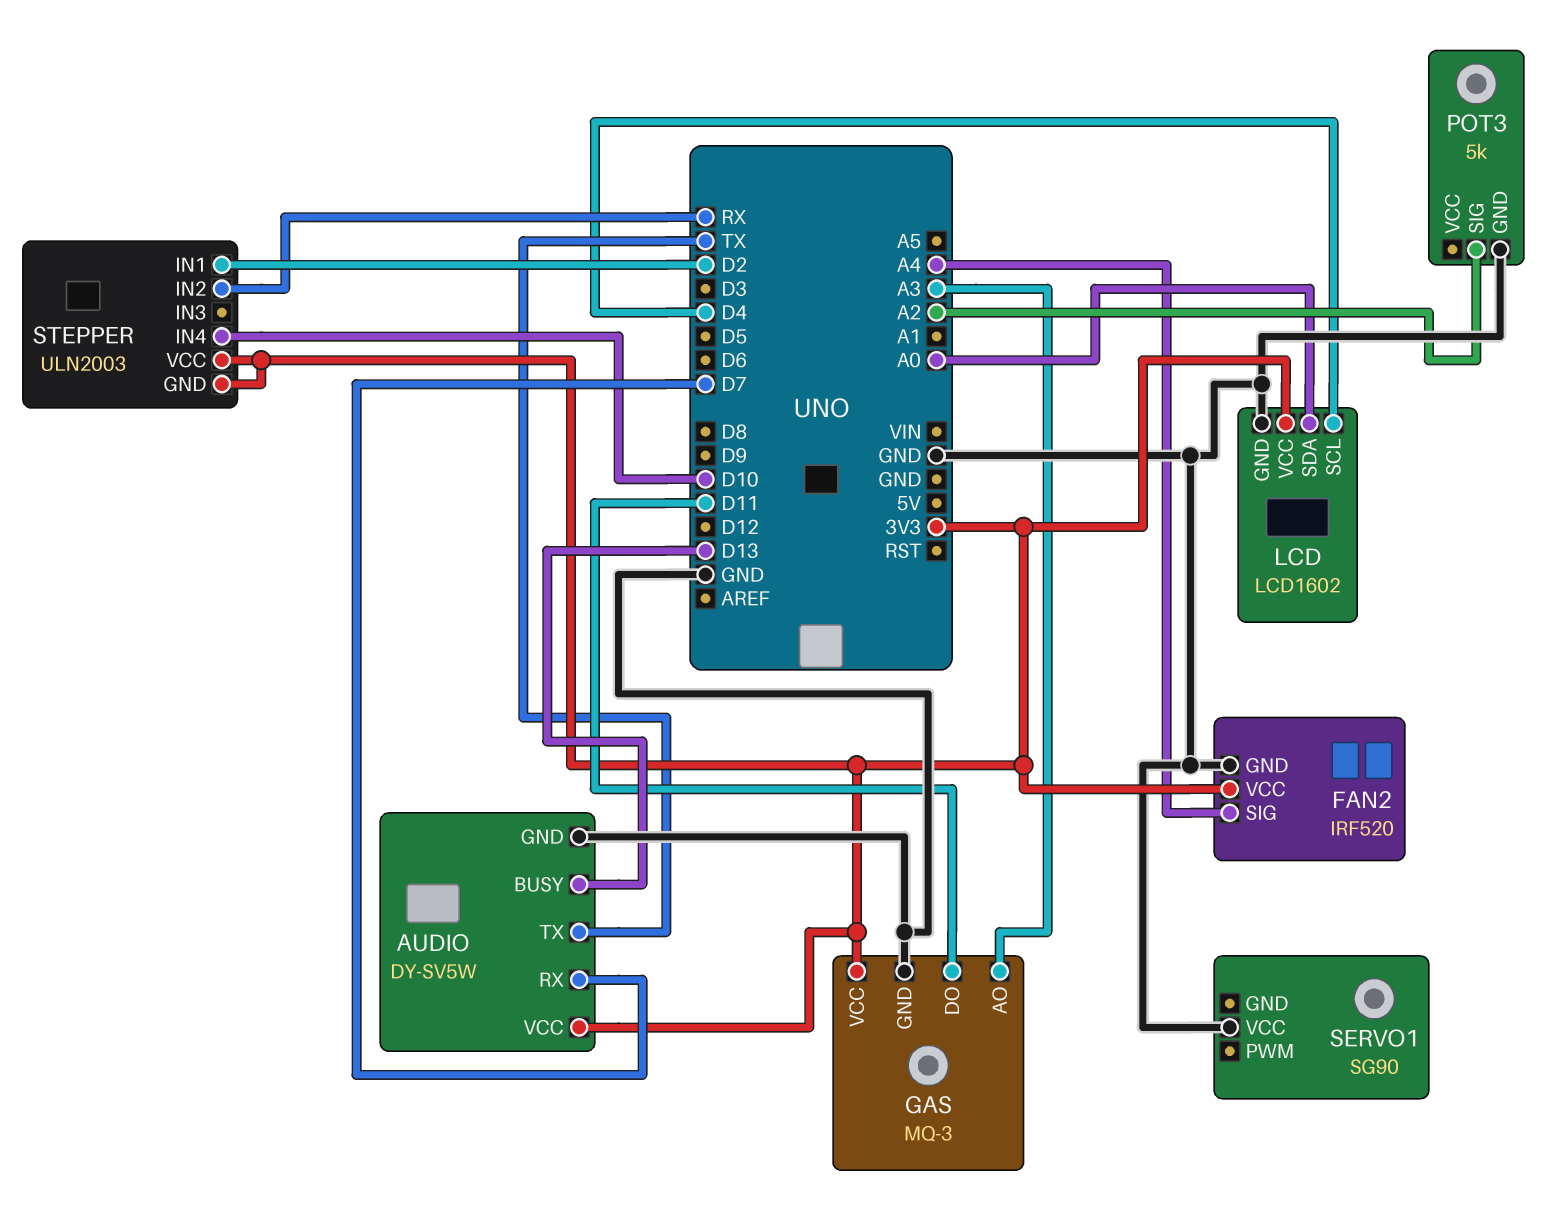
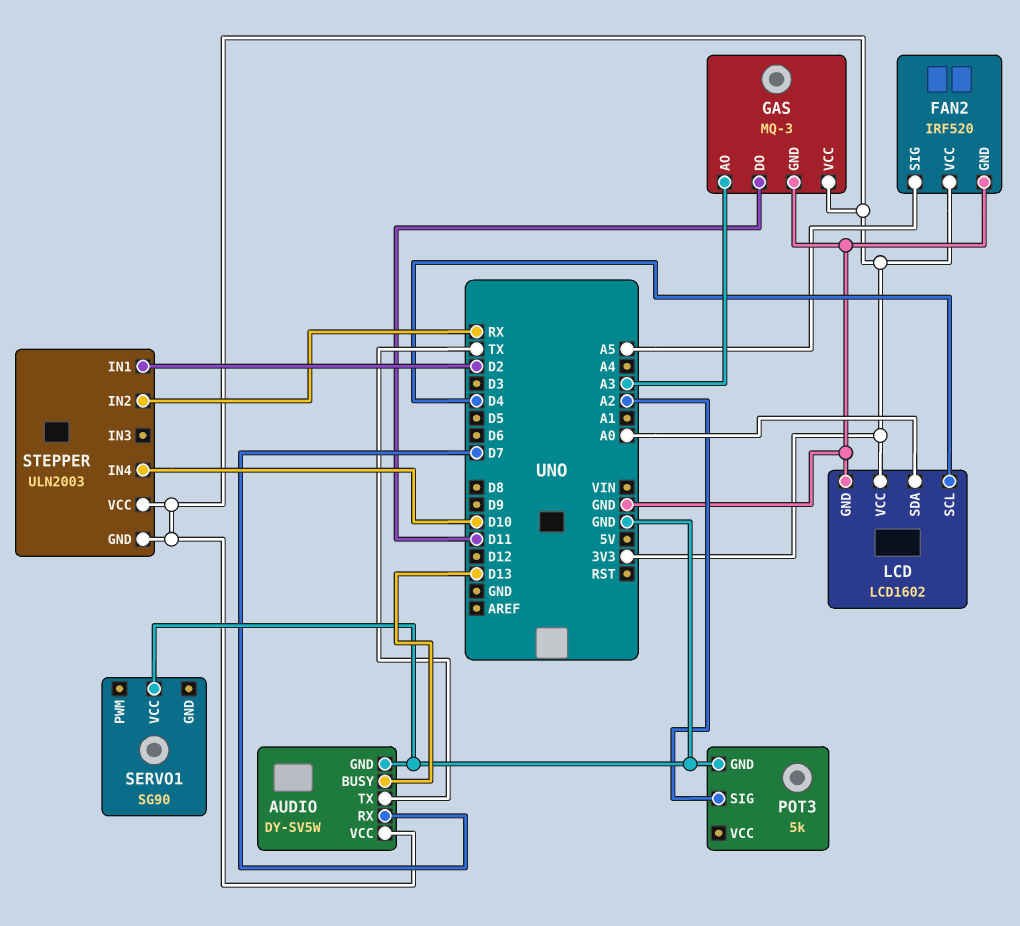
FAN2 pin SIG: A4 -> A5

